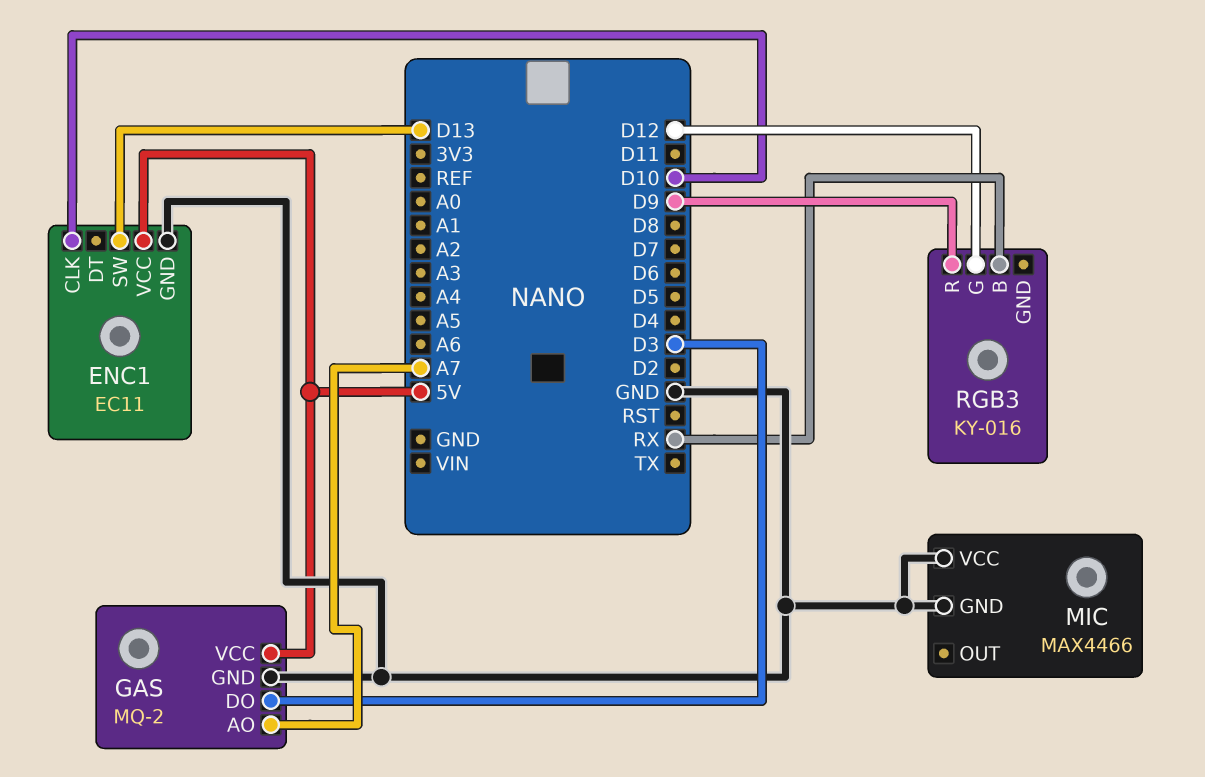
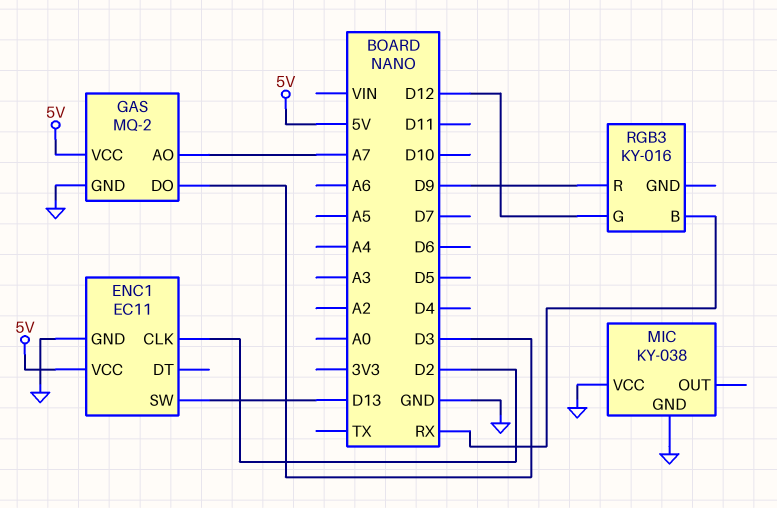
ENC1 pin CLK: D10 -> D2
MIC: MAX4466 -> KY-038

